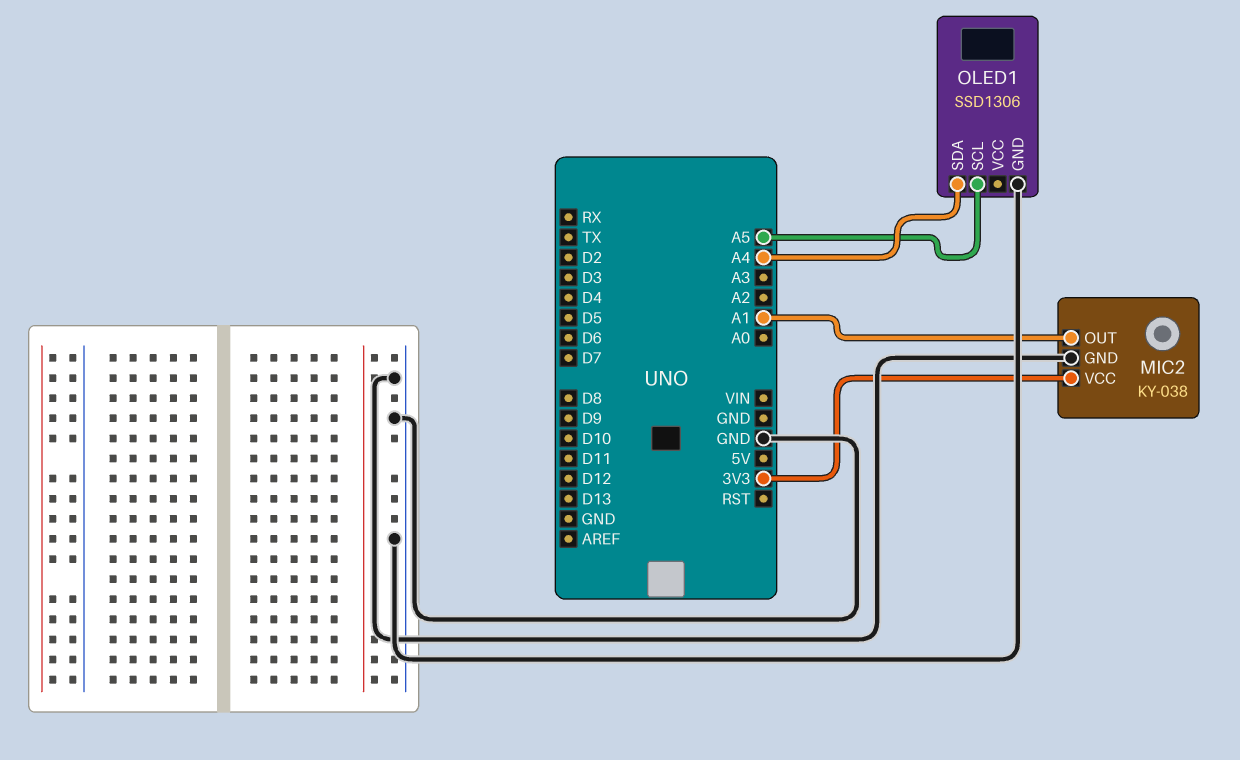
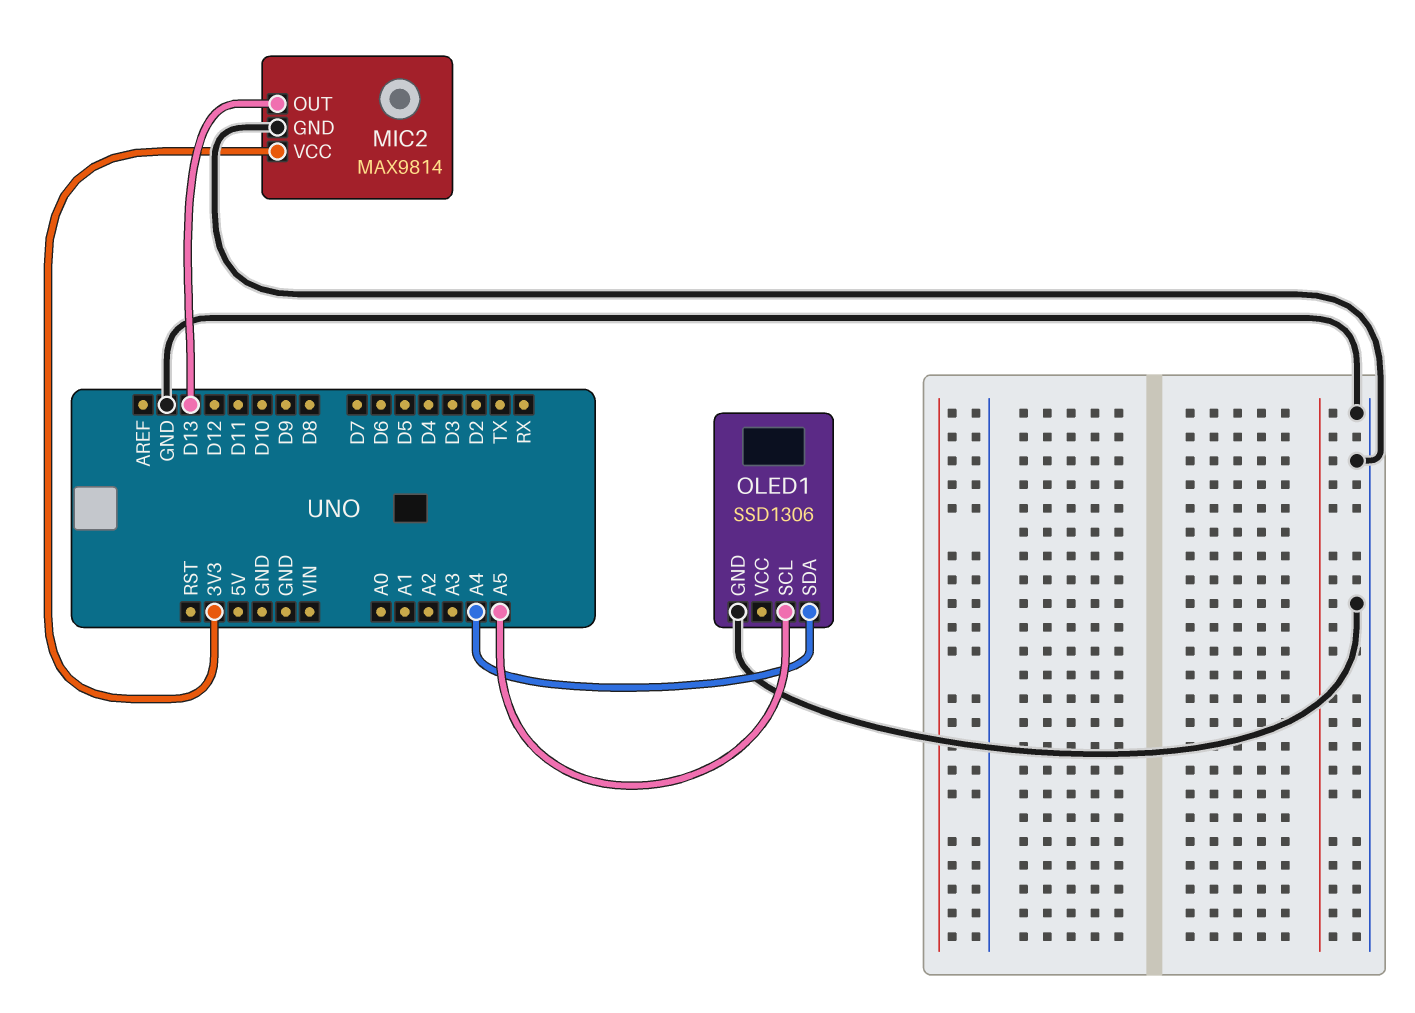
MIC2: KY-038 -> MAX9814
MIC2 pin OUT: A1 -> D13

